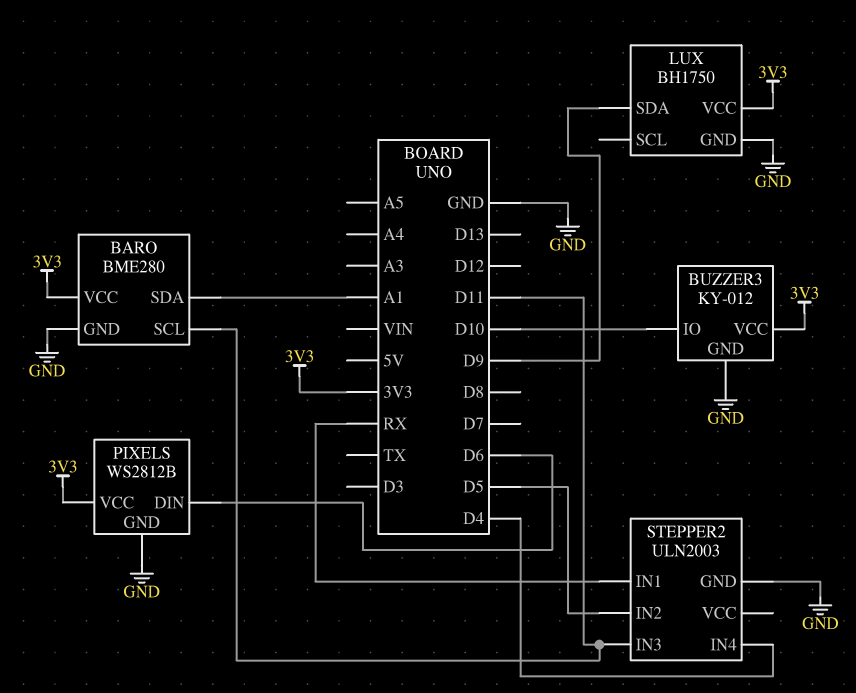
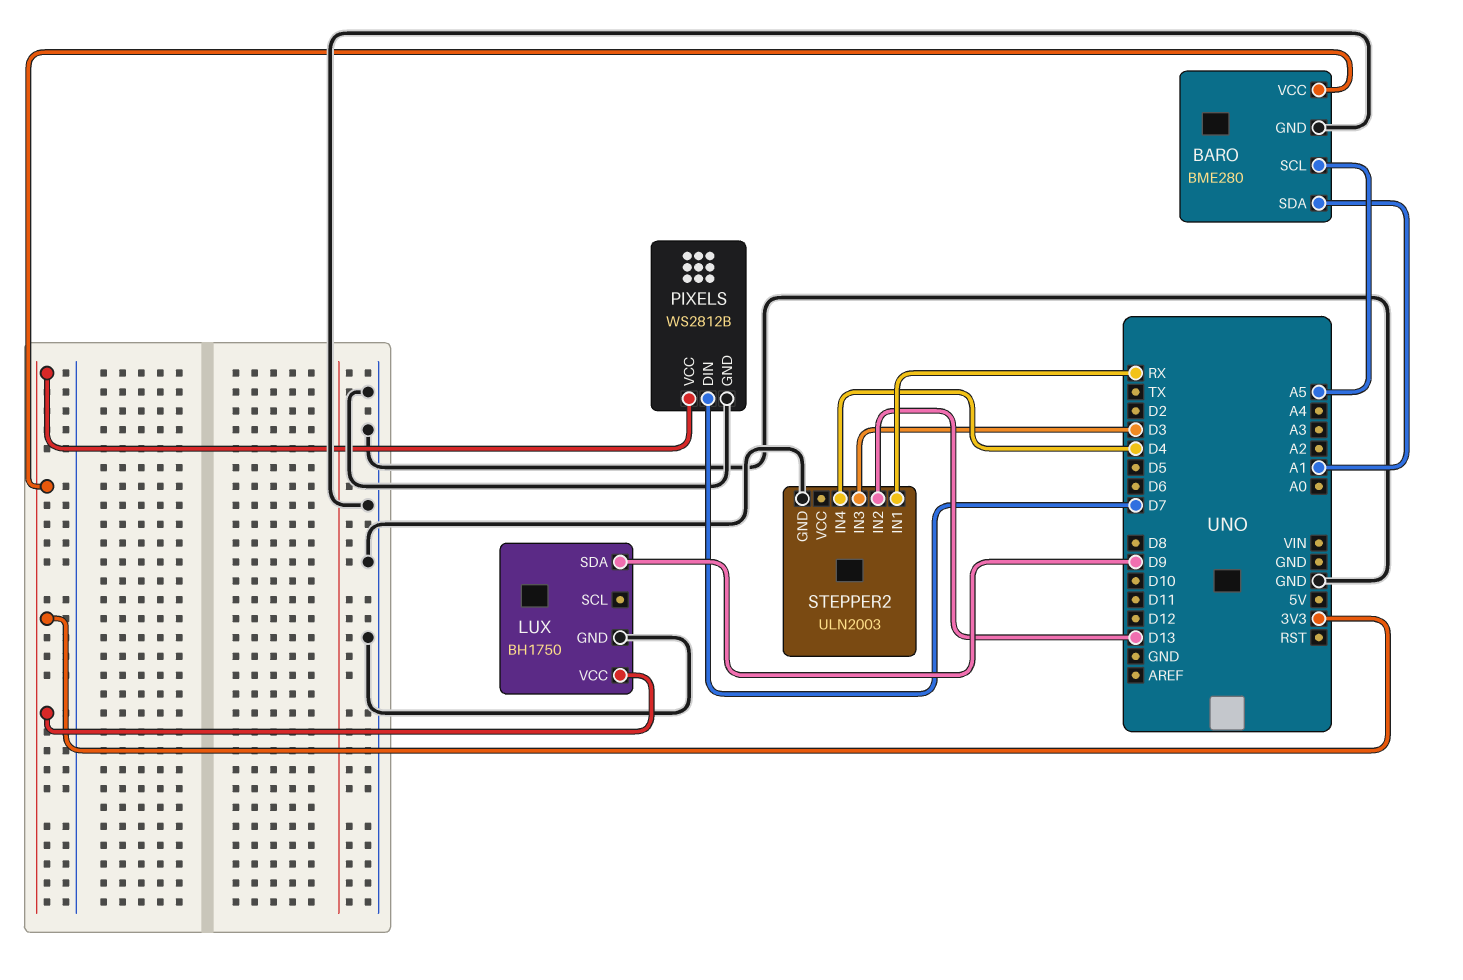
BARO pin SCL: D11 -> A5
BUZZER3: KY-012 -> none
BUZZER3 pin GND: GND -> none
BUZZER3 pin IO: D10 -> none
BUZZER3 pin VCC: 3V3 -> none
PIXELS pin DIN: D6 -> D7
STEPPER2 pin IN2: D5 -> D13
STEPPER2 pin IN3: D11 -> D3

